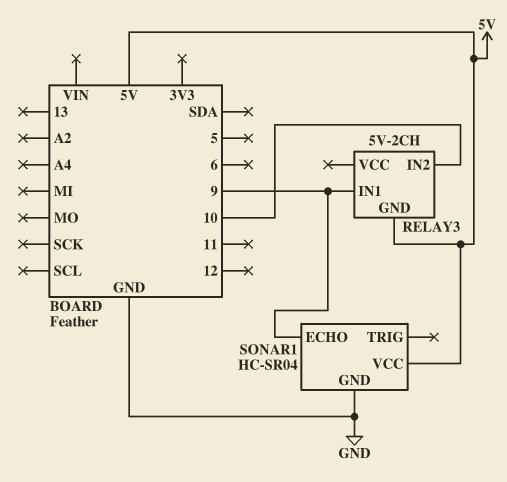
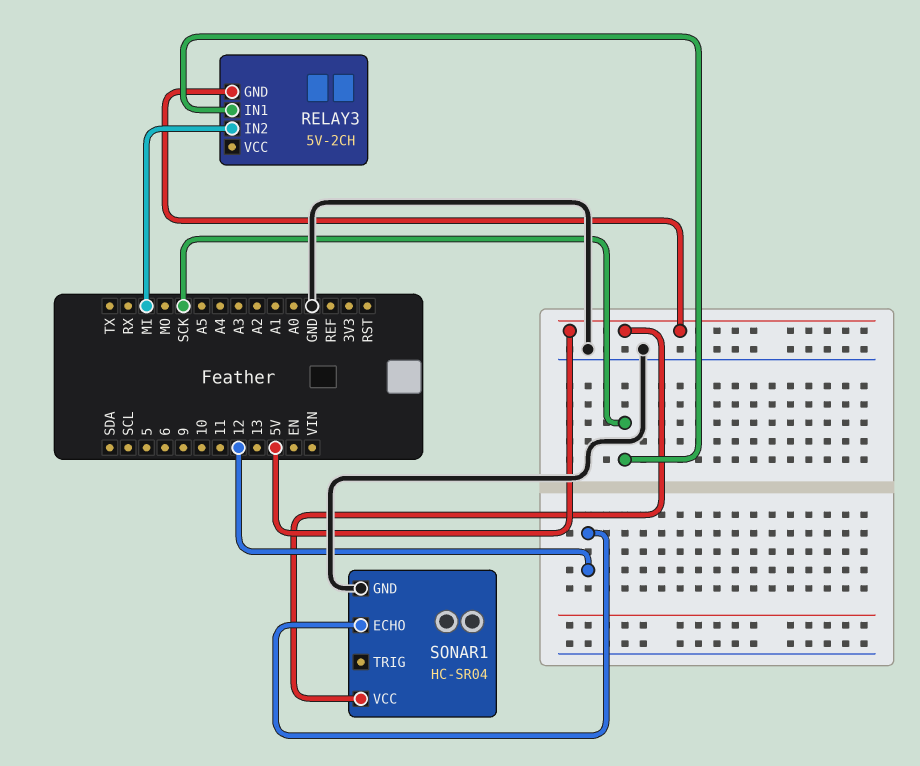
RELAY3 pin IN1: 9 -> SCK
RELAY3 pin IN2: 10 -> MI
SONAR1 pin ECHO: 9 -> 12

